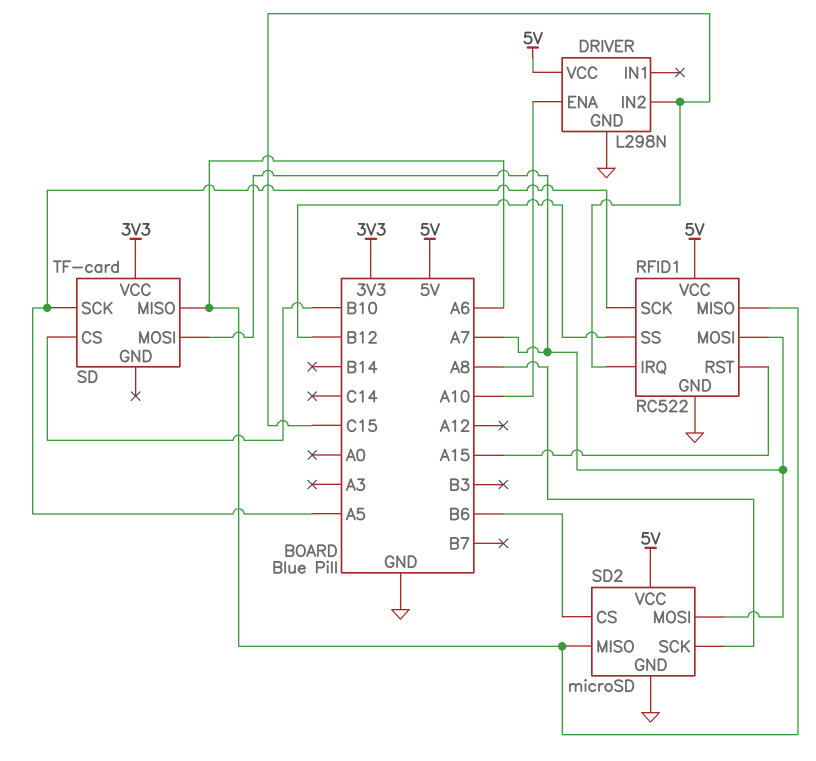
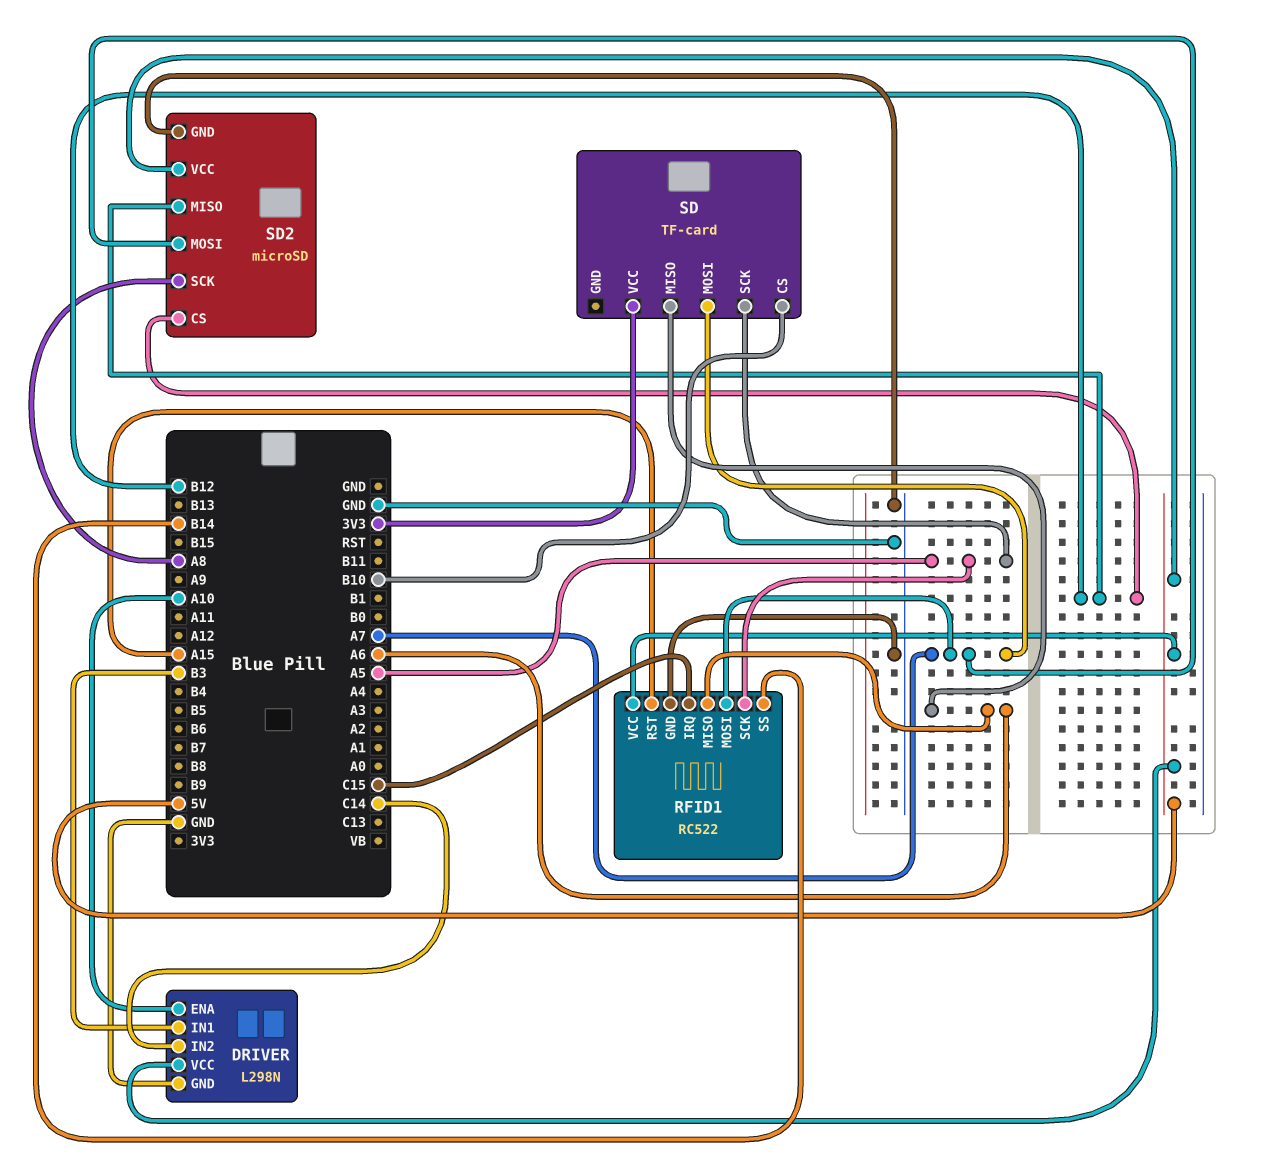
DRIVER pin IN1: none -> B3
DRIVER pin IN2: C15 -> C14
RFID1 pin SS: B12 -> B14
SD2 pin CS: B6 -> B12
SD2 pin MISO: A6 -> B12

